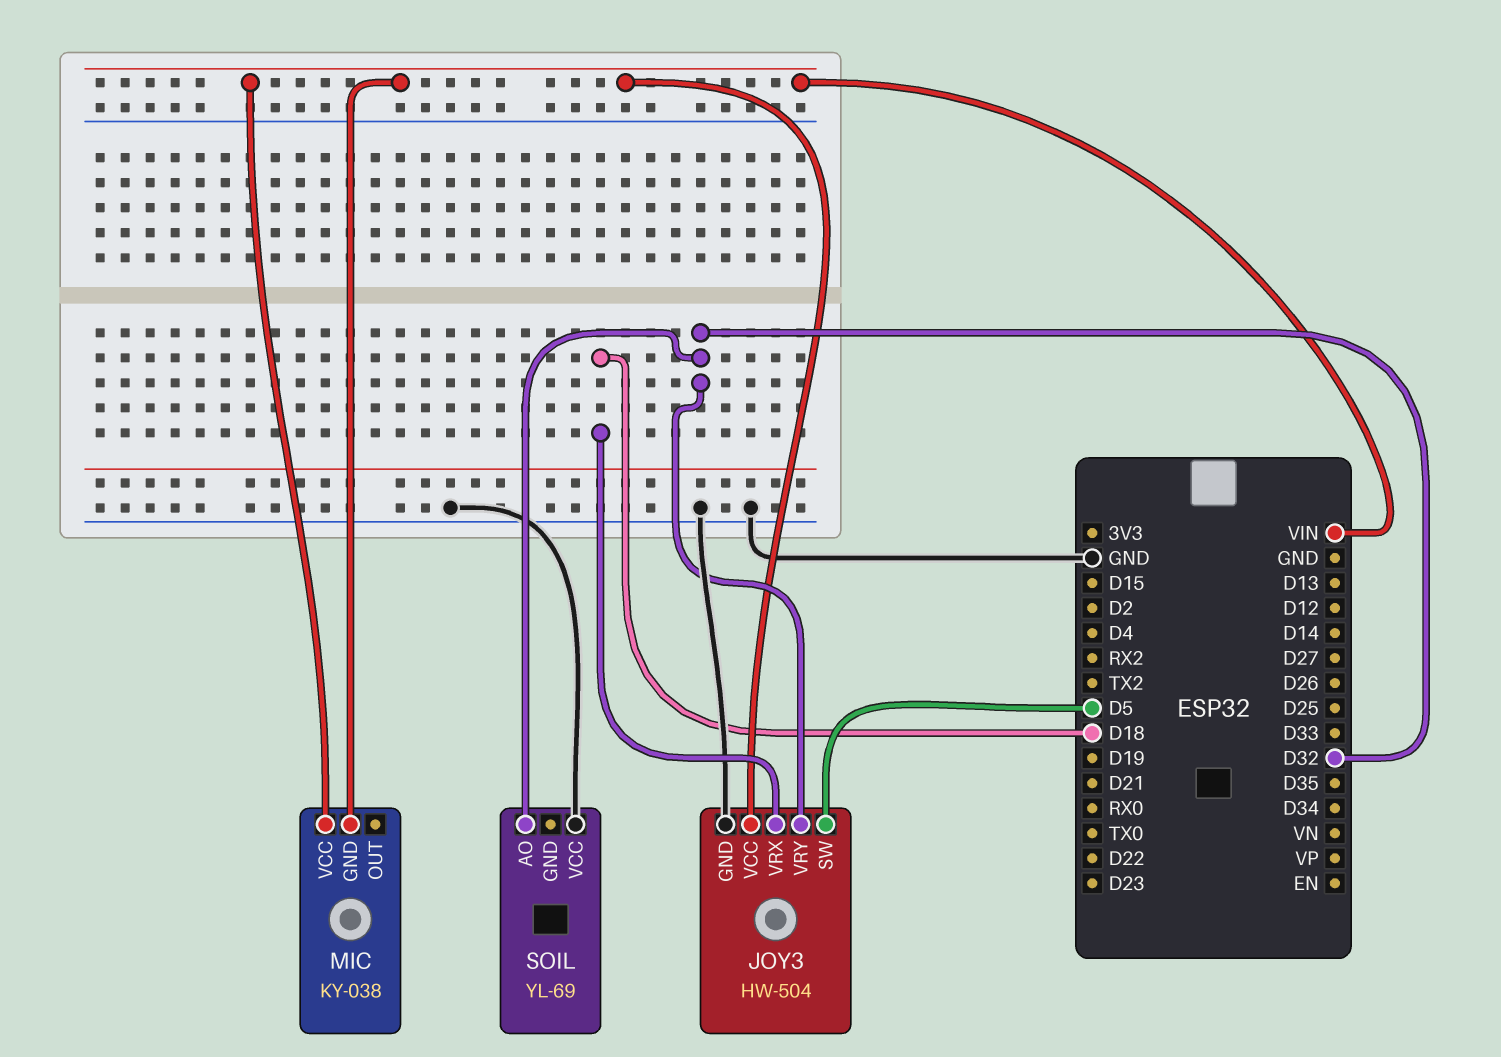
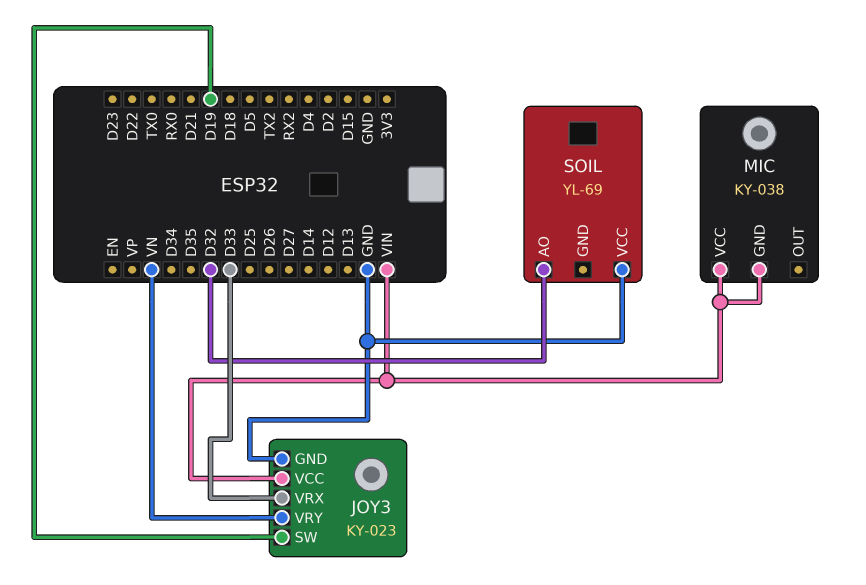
JOY3: HW-504 -> KY-023
JOY3 pin SW: D5 -> D19
JOY3 pin VRX: D18 -> D33
JOY3 pin VRY: D32 -> VN

